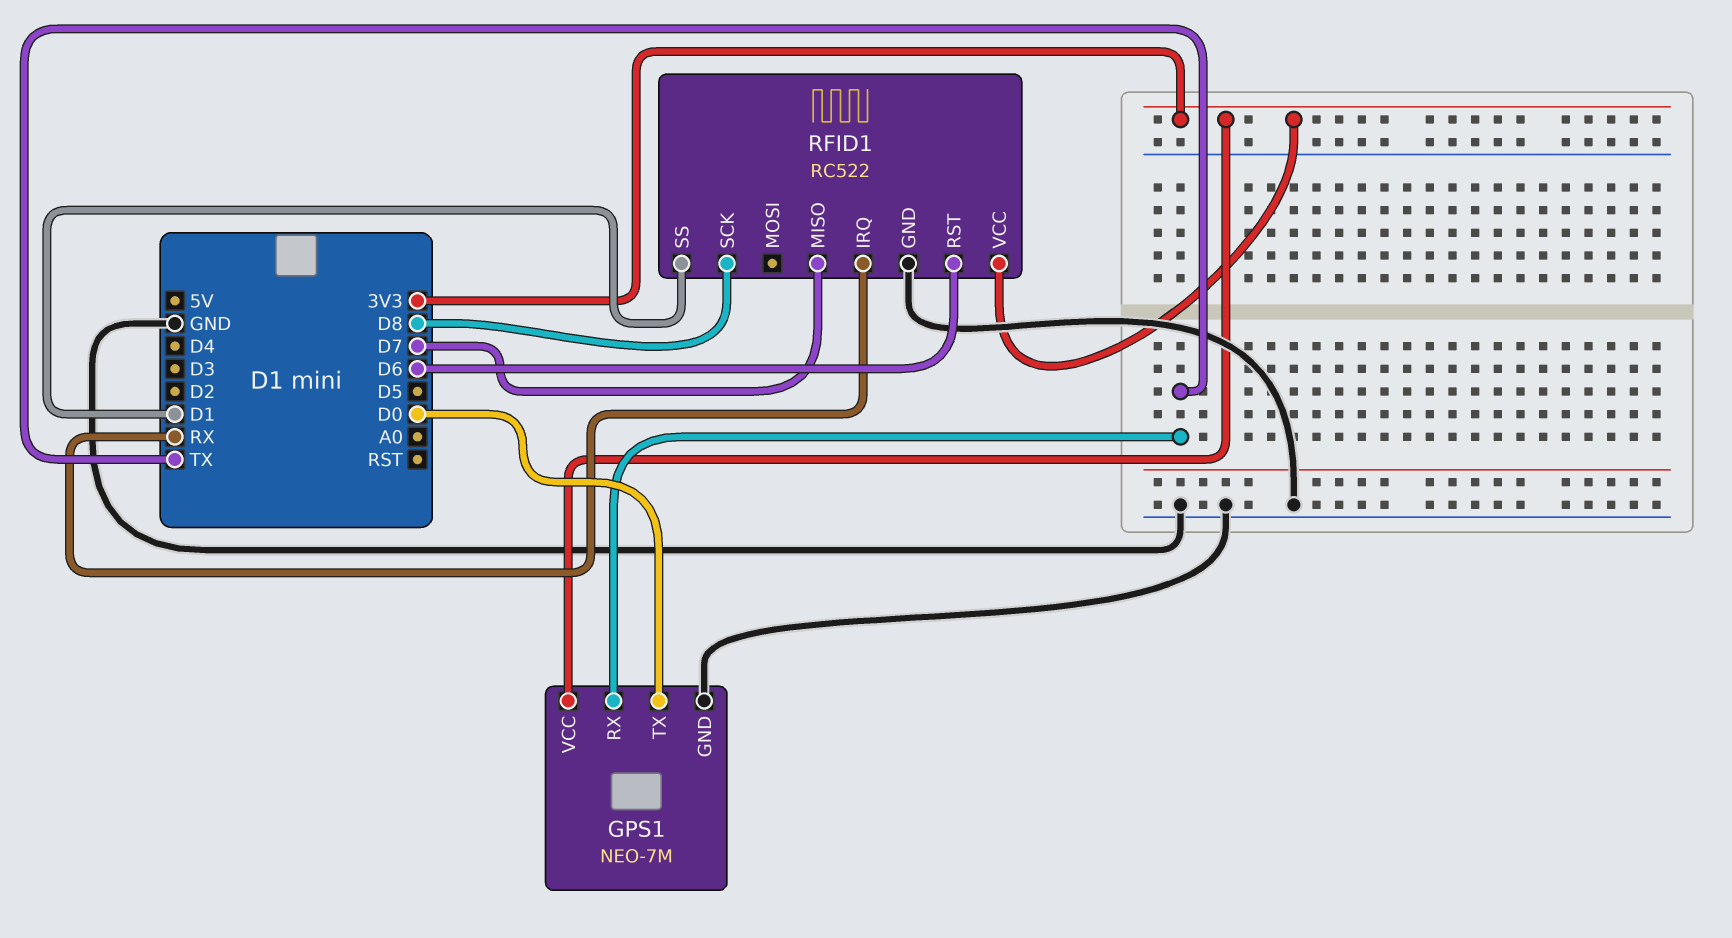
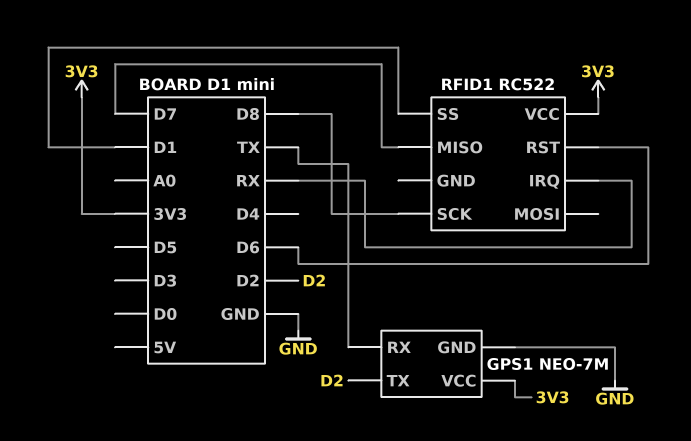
GPS1 pin TX: D0 -> D2
RFID1 pin GND: GND -> none

